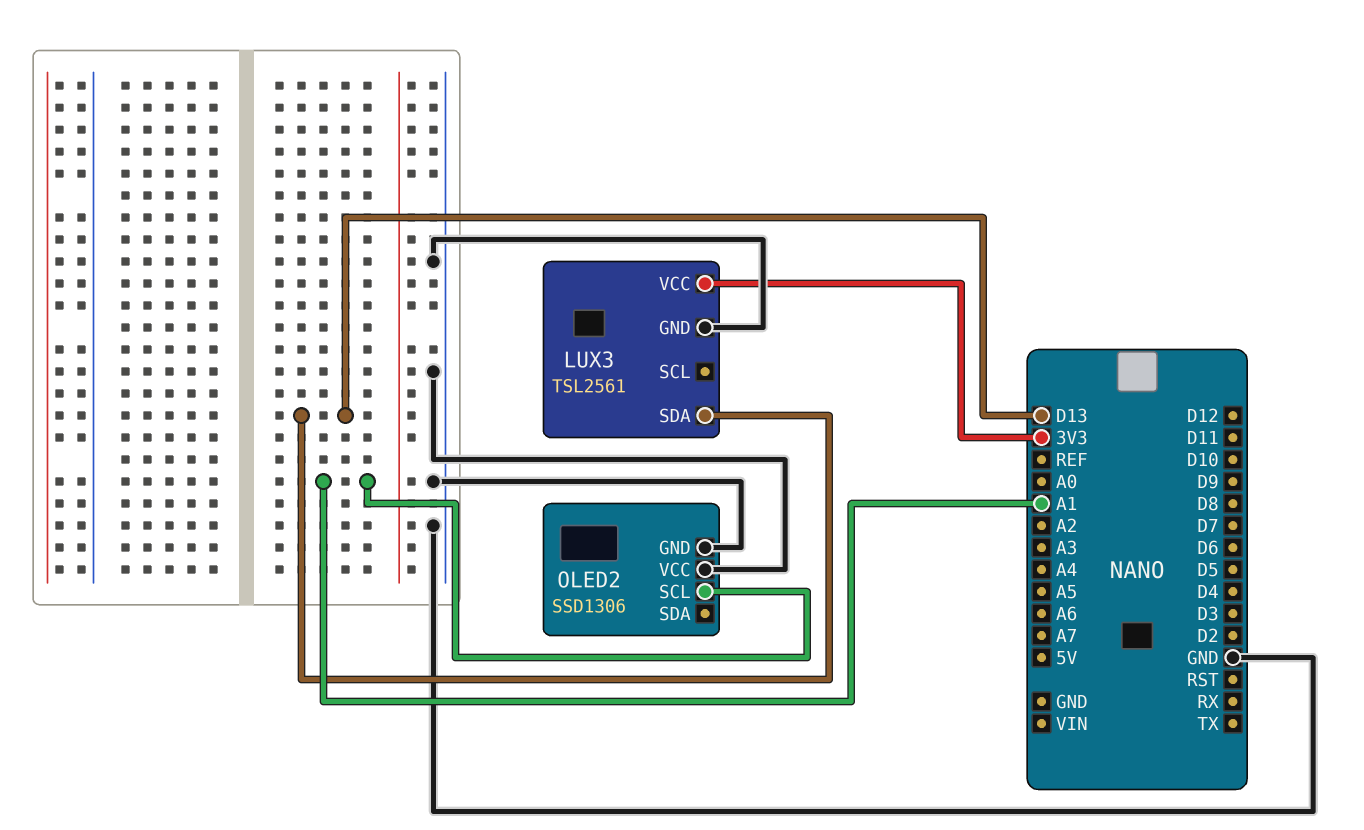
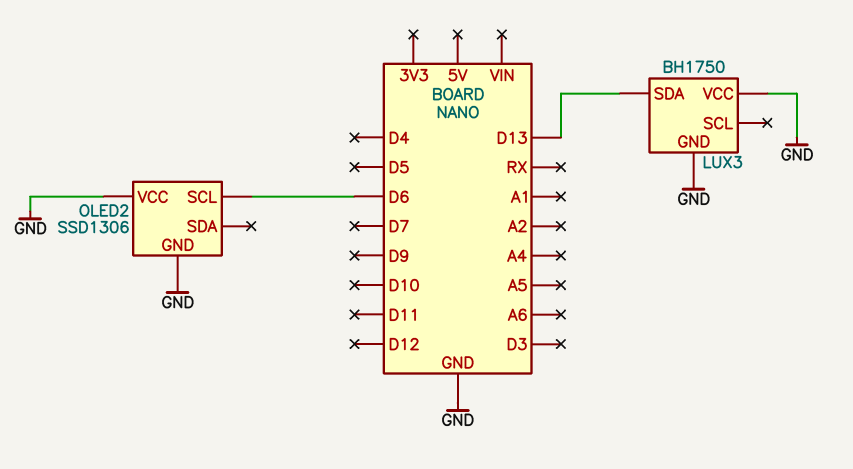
LUX3: TSL2561 -> BH1750
LUX3 pin VCC: 3V3 -> GND
OLED2 pin SCL: A1 -> D6

